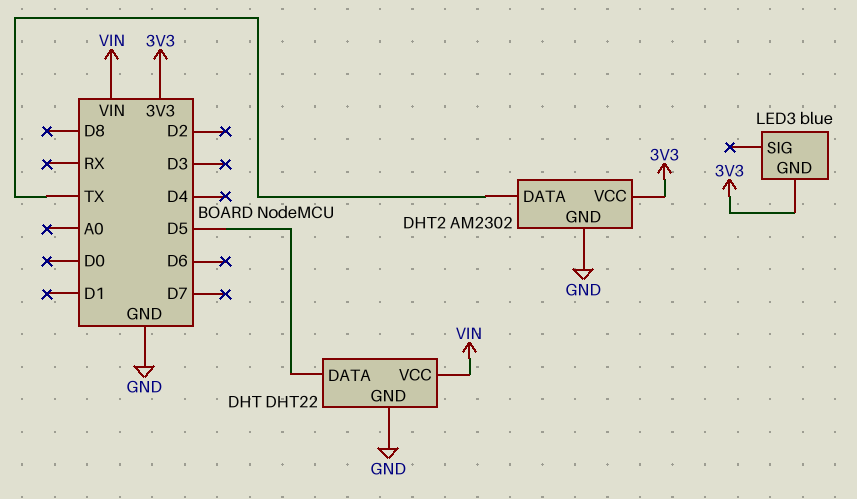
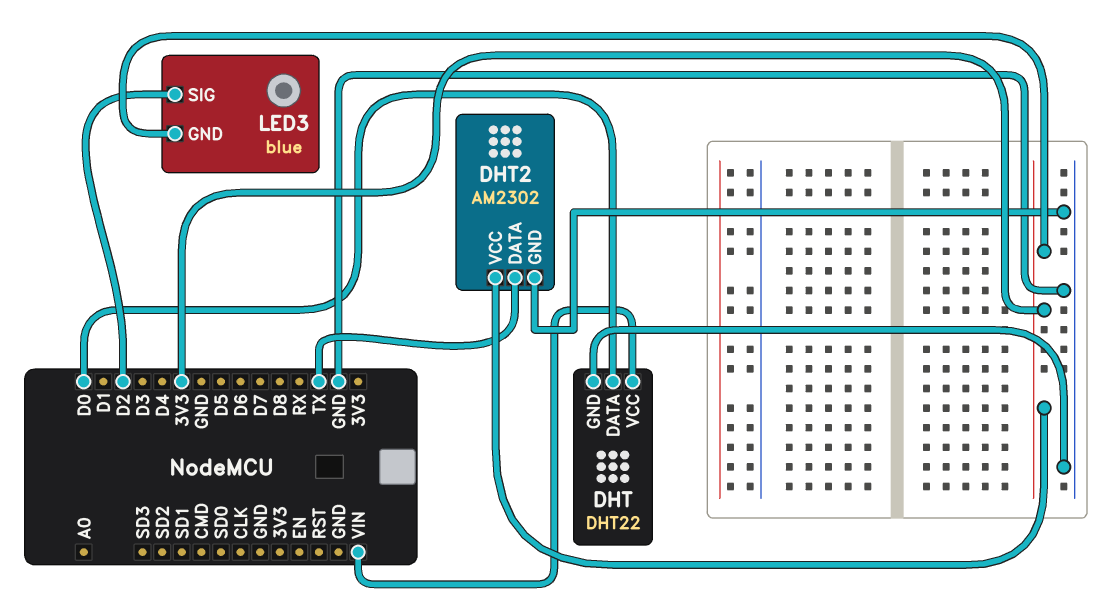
DHT pin DATA: D5 -> D0
LED3 pin SIG: none -> D2

